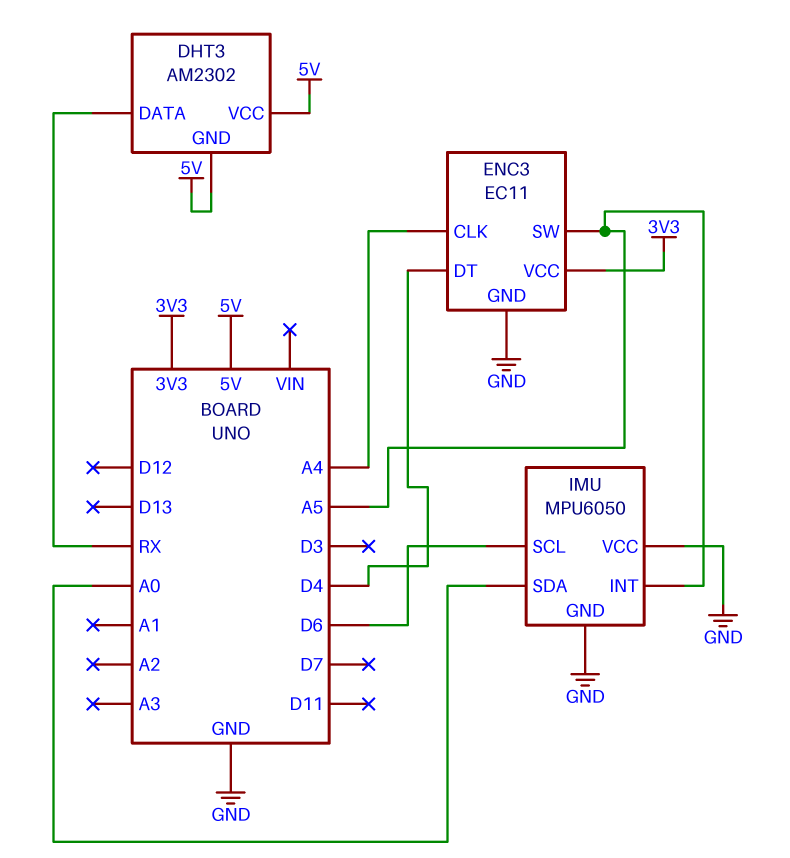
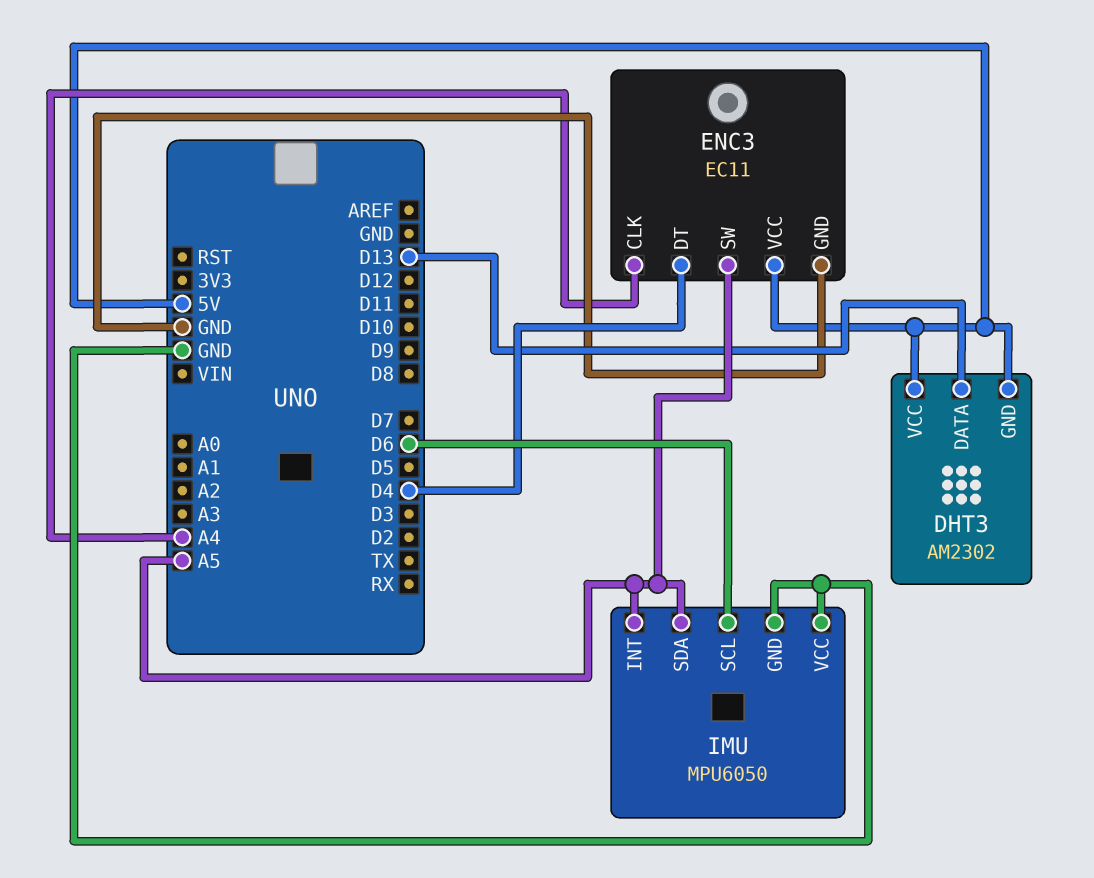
DHT3 pin DATA: RX -> D13
ENC3 pin VCC: 3V3 -> 5V
IMU pin SDA: A0 -> A5

